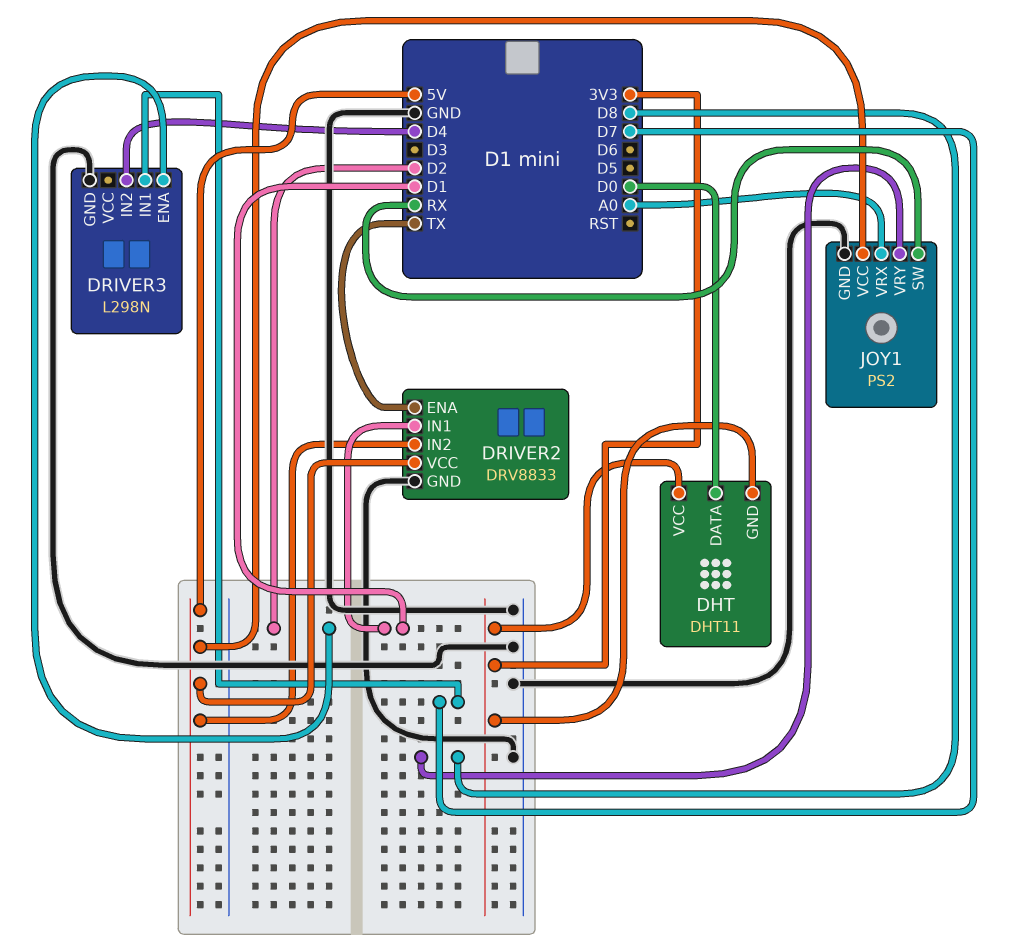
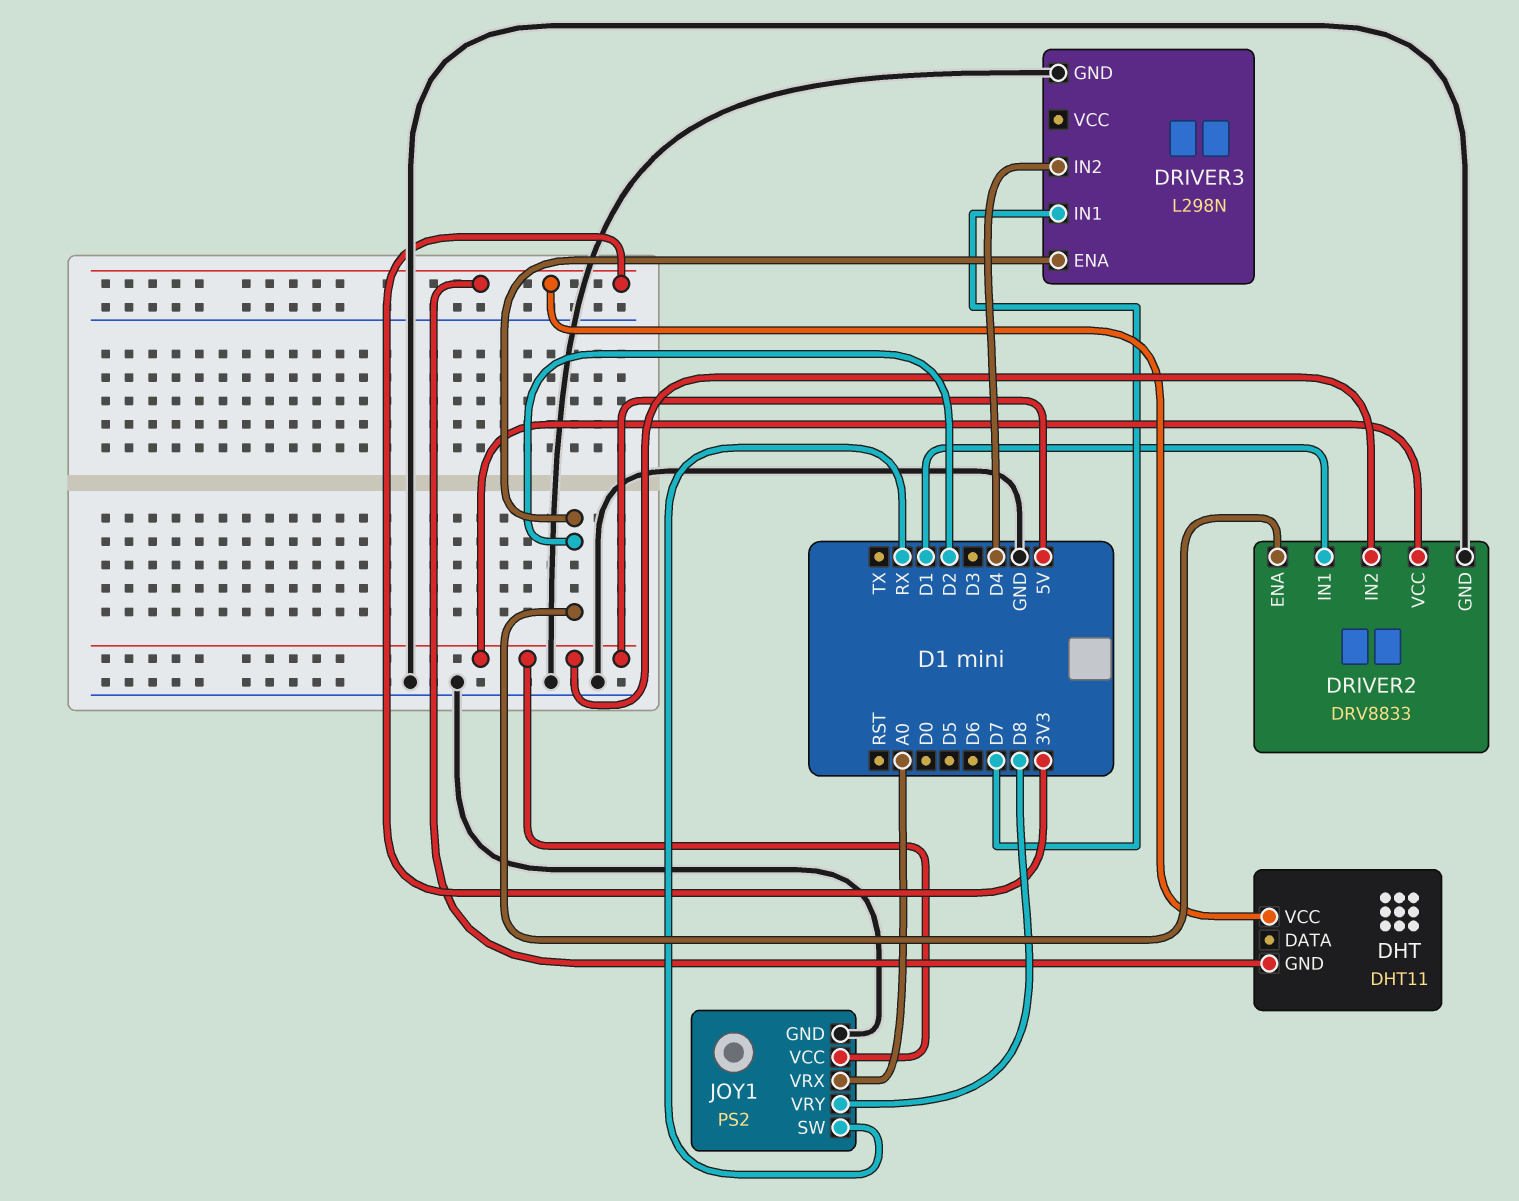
DHT pin DATA: D0 -> none
DRIVER2 pin ENA: TX -> D2

